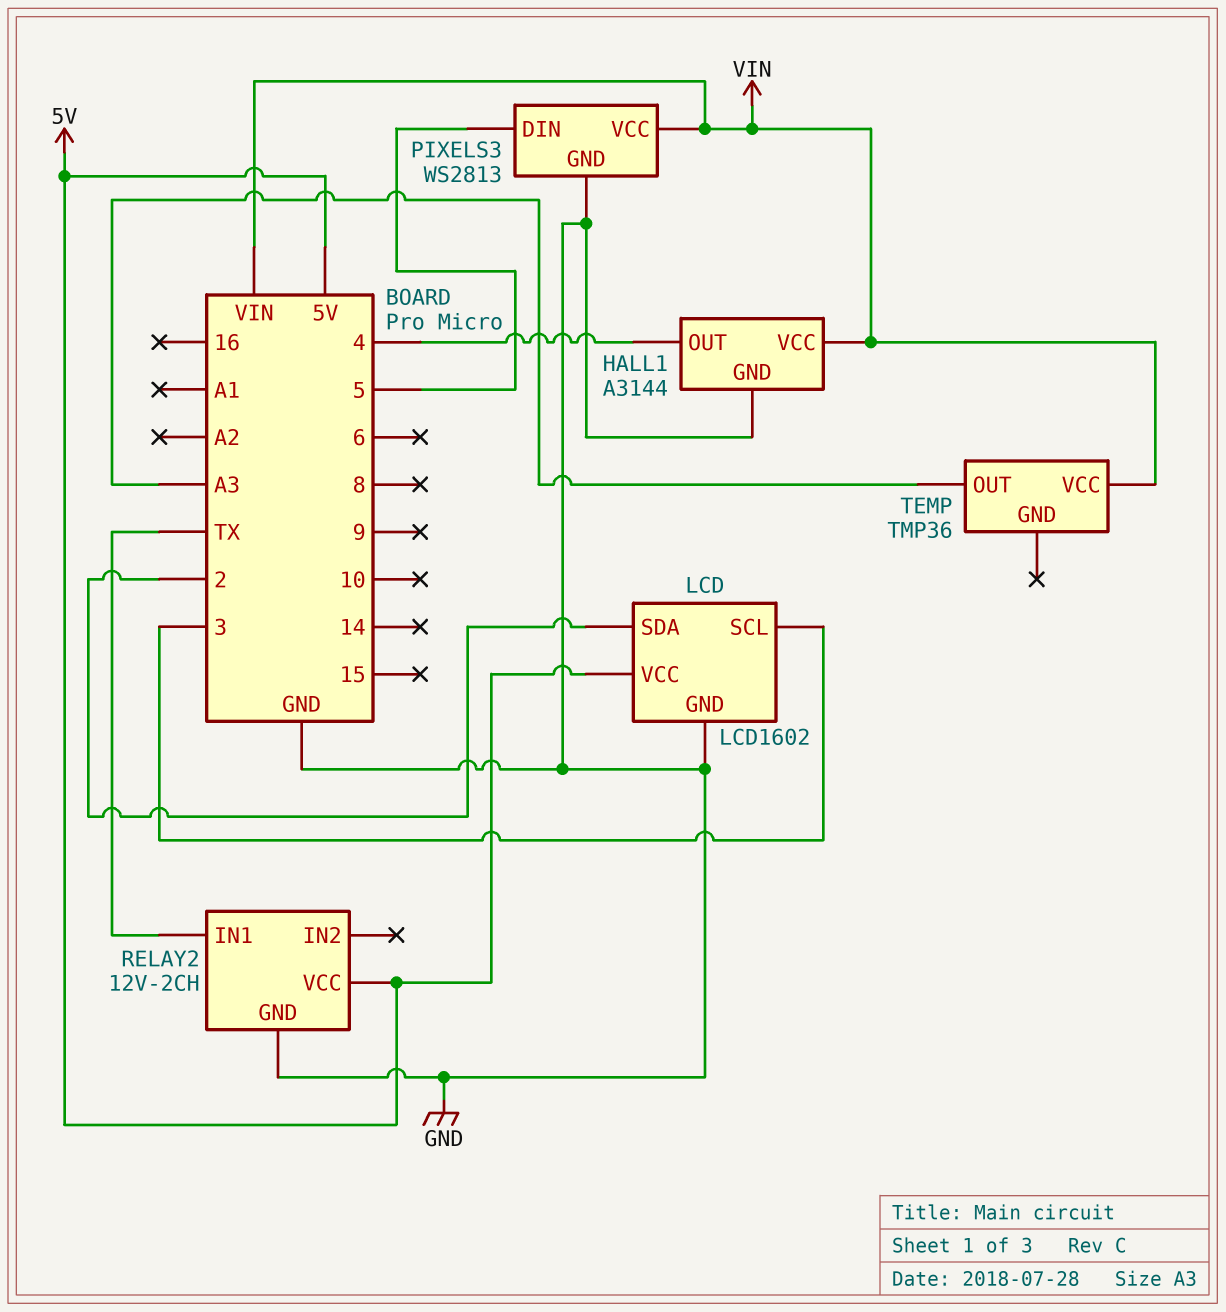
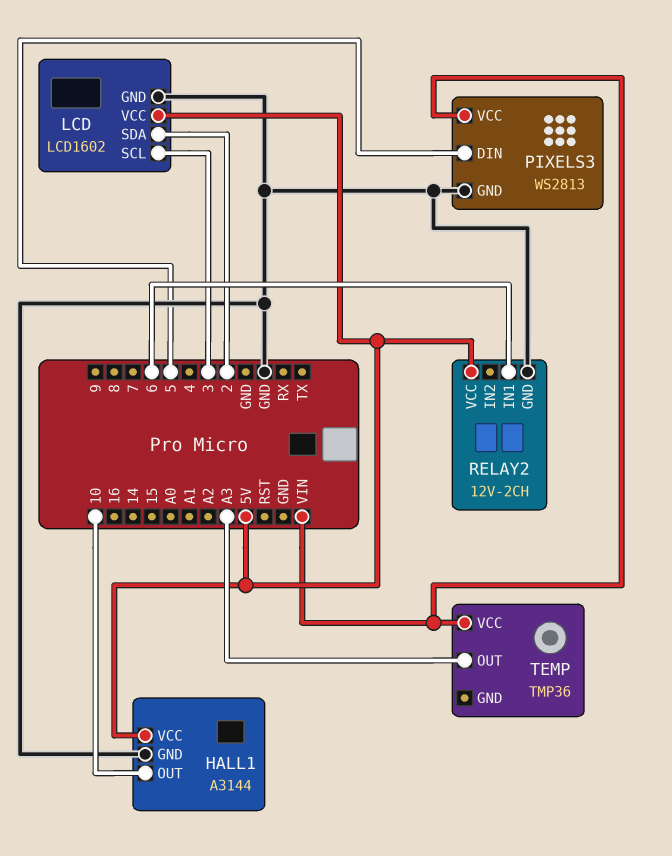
HALL1 pin OUT: 4 -> 10
HALL1 pin VCC: VIN -> 5V
RELAY2 pin IN1: TX -> 6

